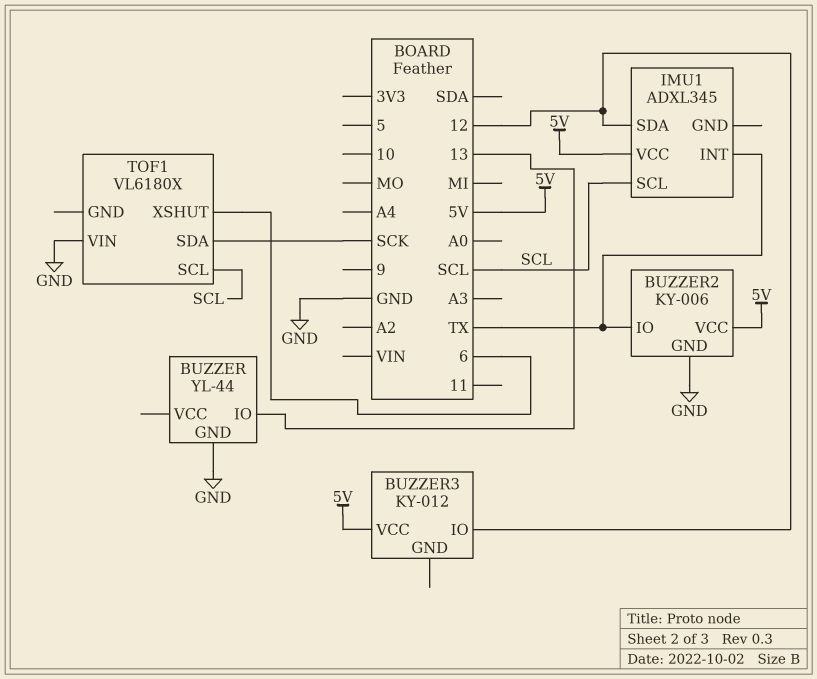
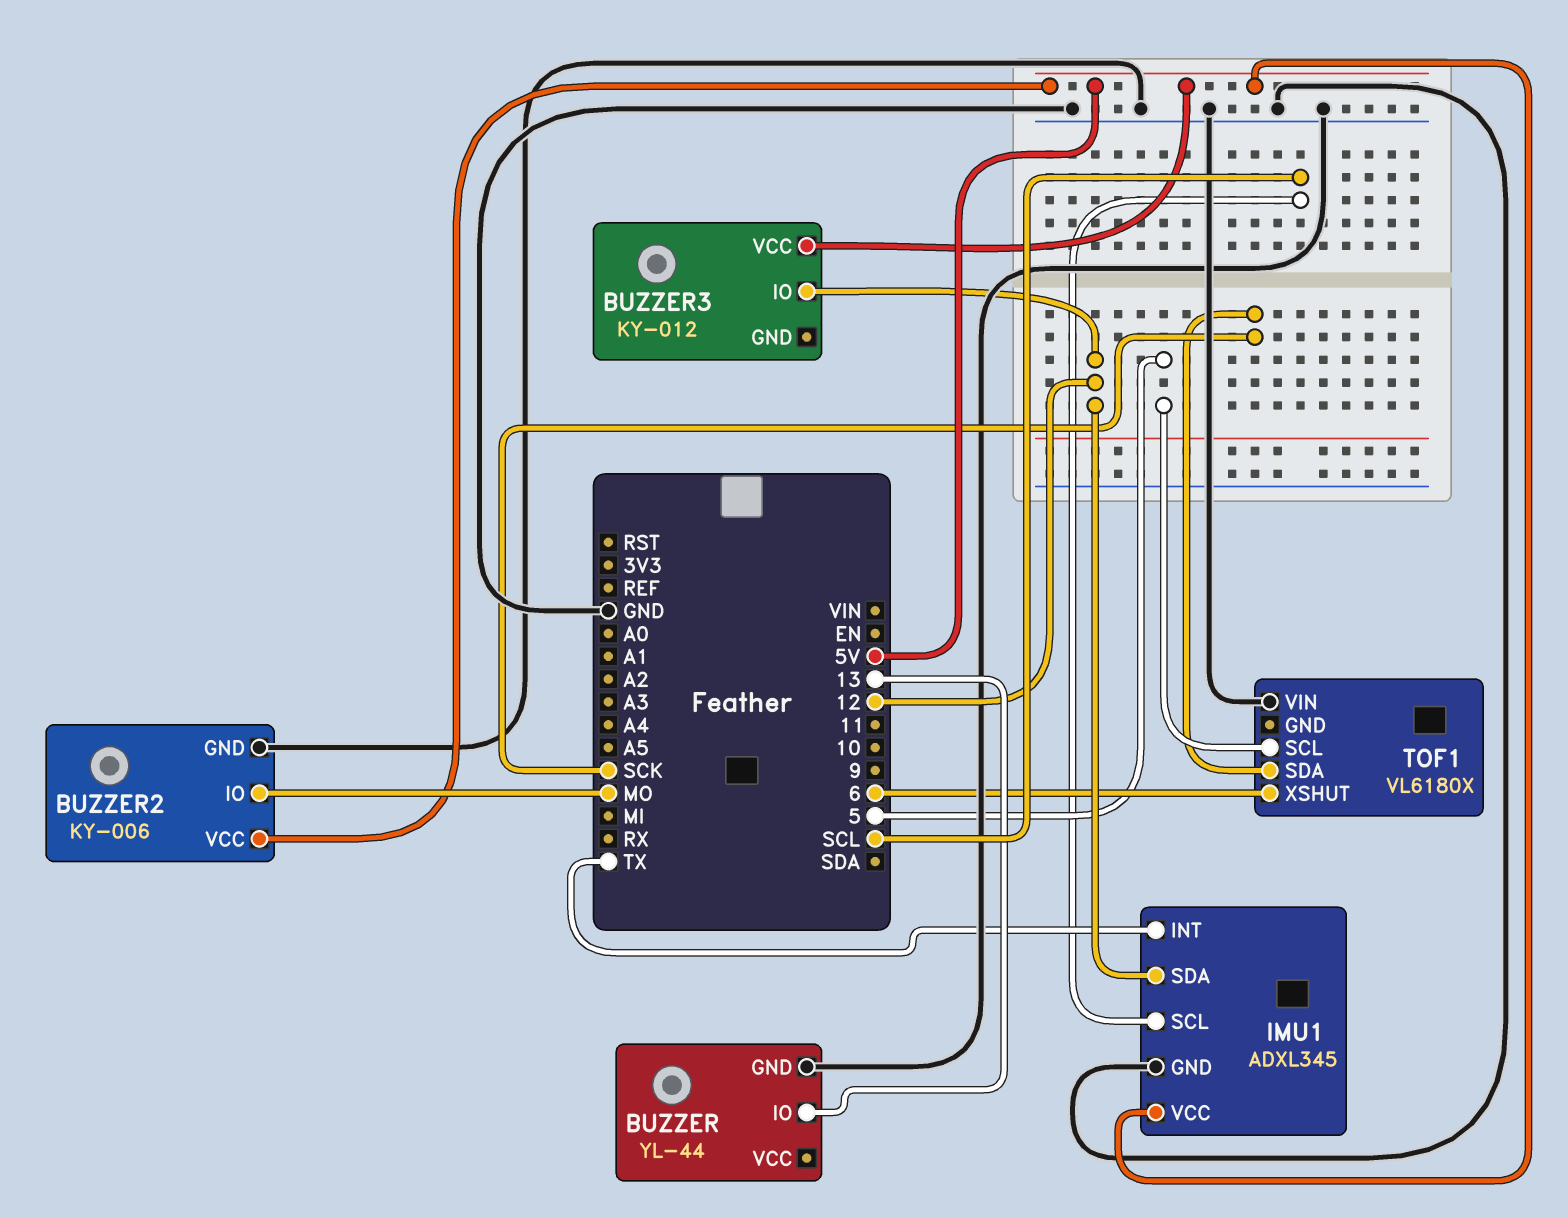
BUZZER2 pin IO: TX -> MO
IMU1 pin GND: none -> GND
TOF1 pin SCL: SCL -> 5

